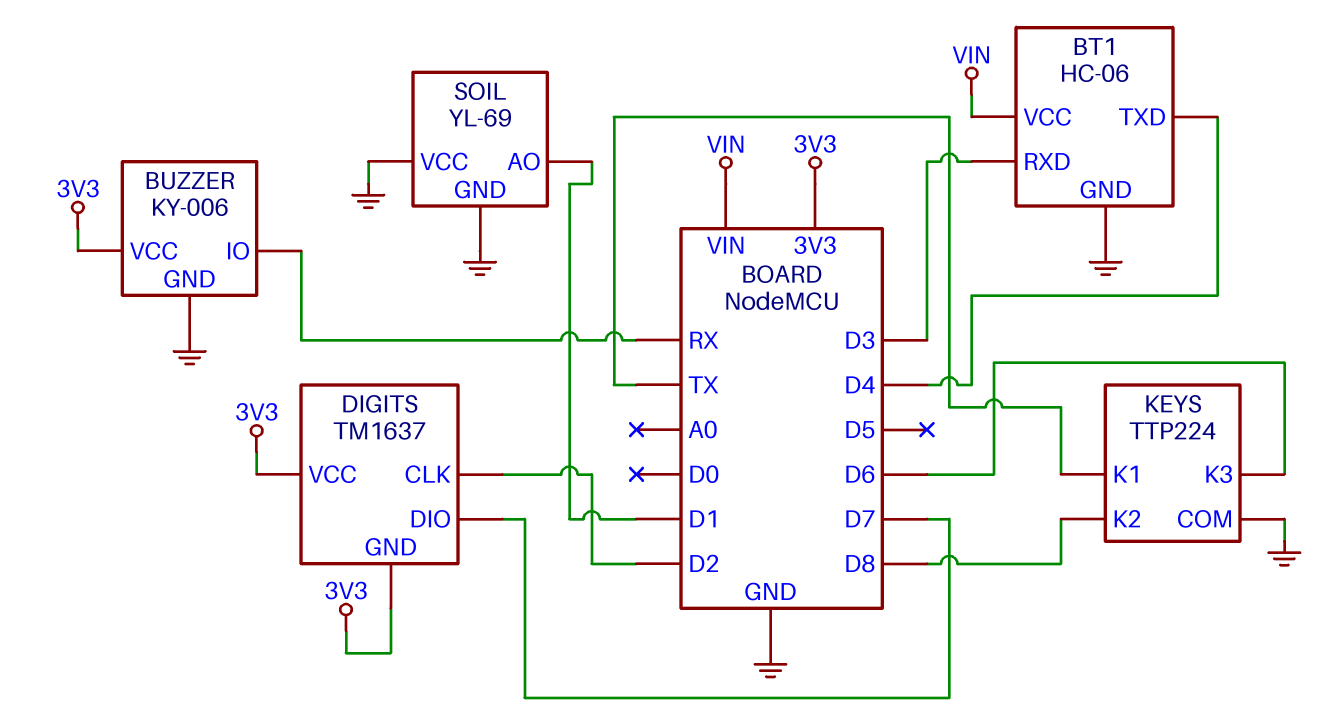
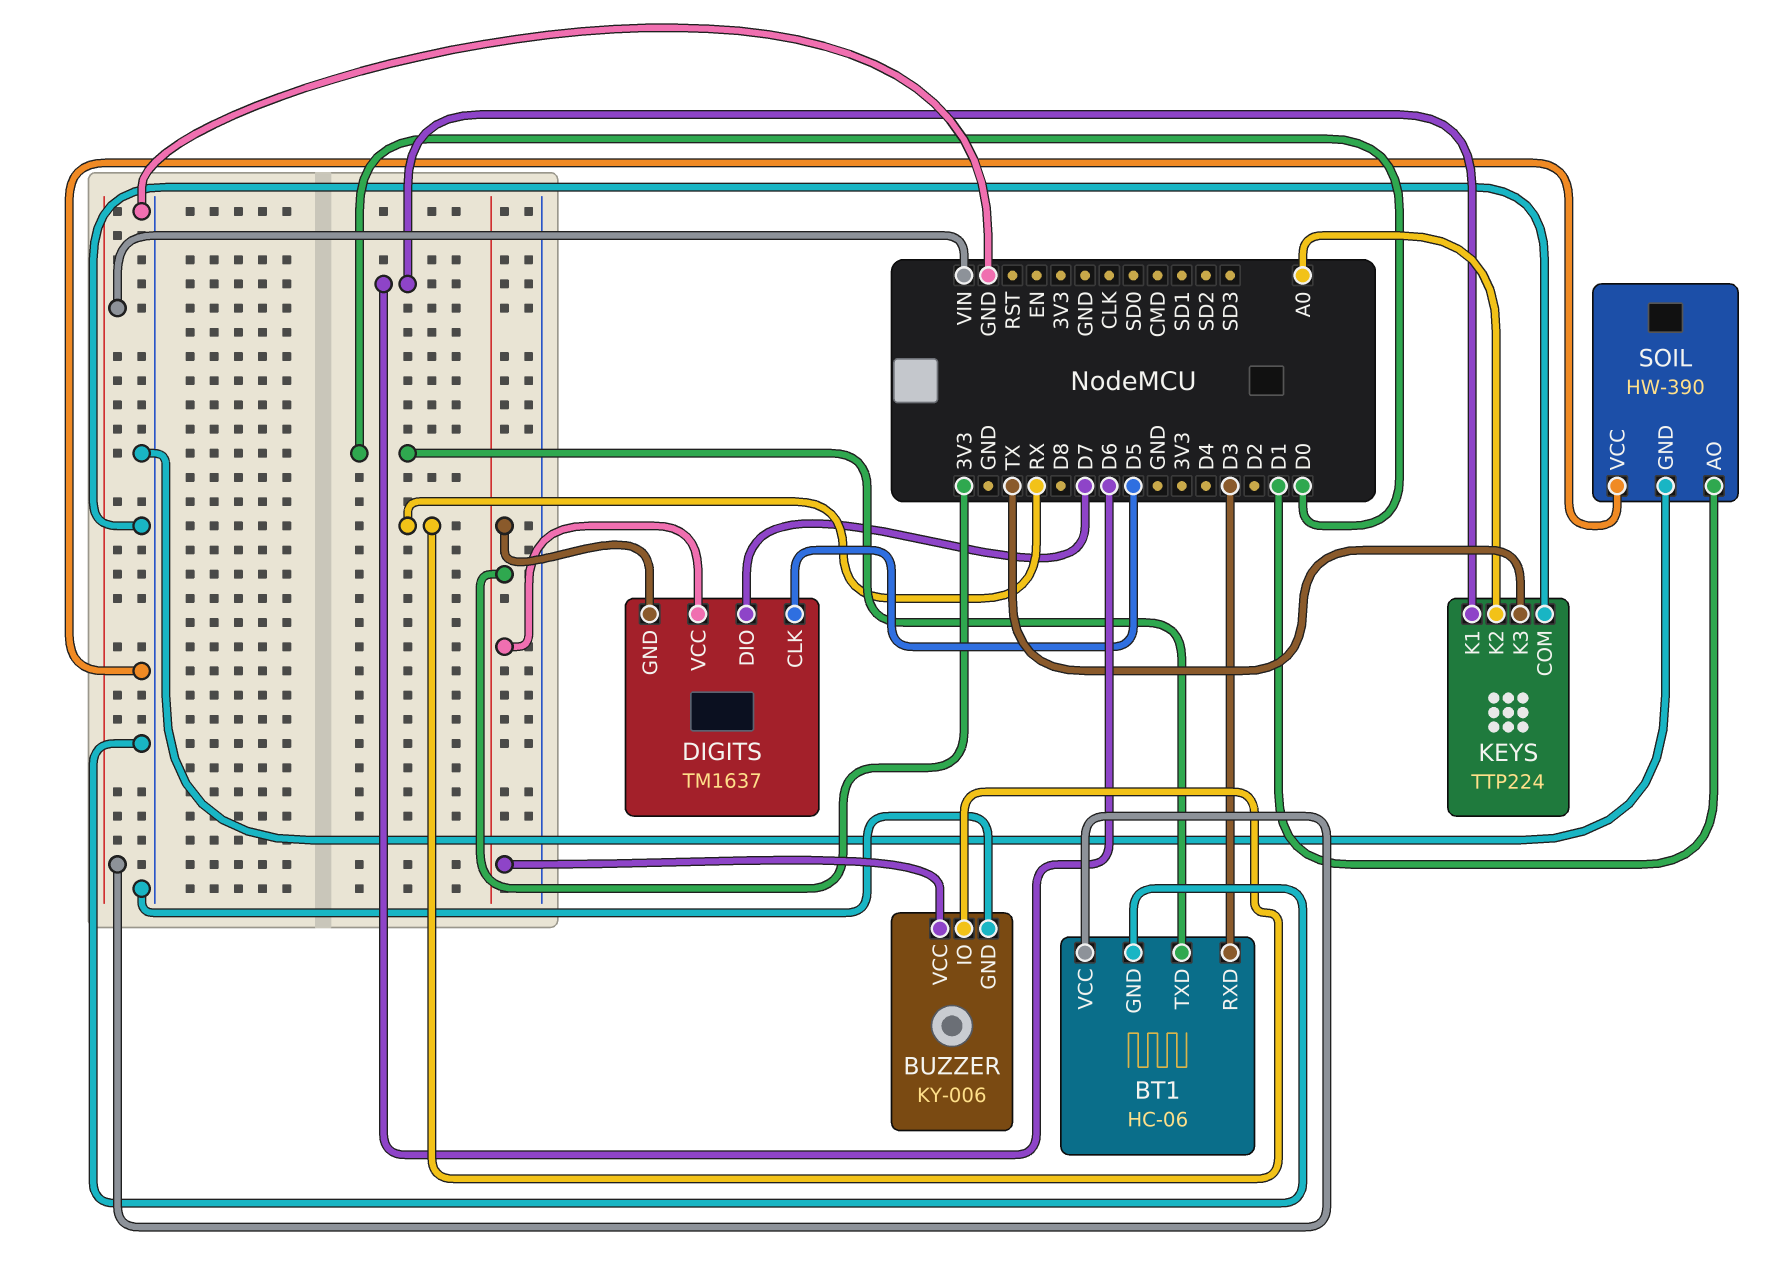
BT1 pin TXD: D4 -> D0
DIGITS pin CLK: D2 -> D5
KEYS pin K1: TX -> D6
KEYS pin K2: D8 -> A0
KEYS pin K3: D6 -> TX
SOIL: YL-69 -> HW-390

